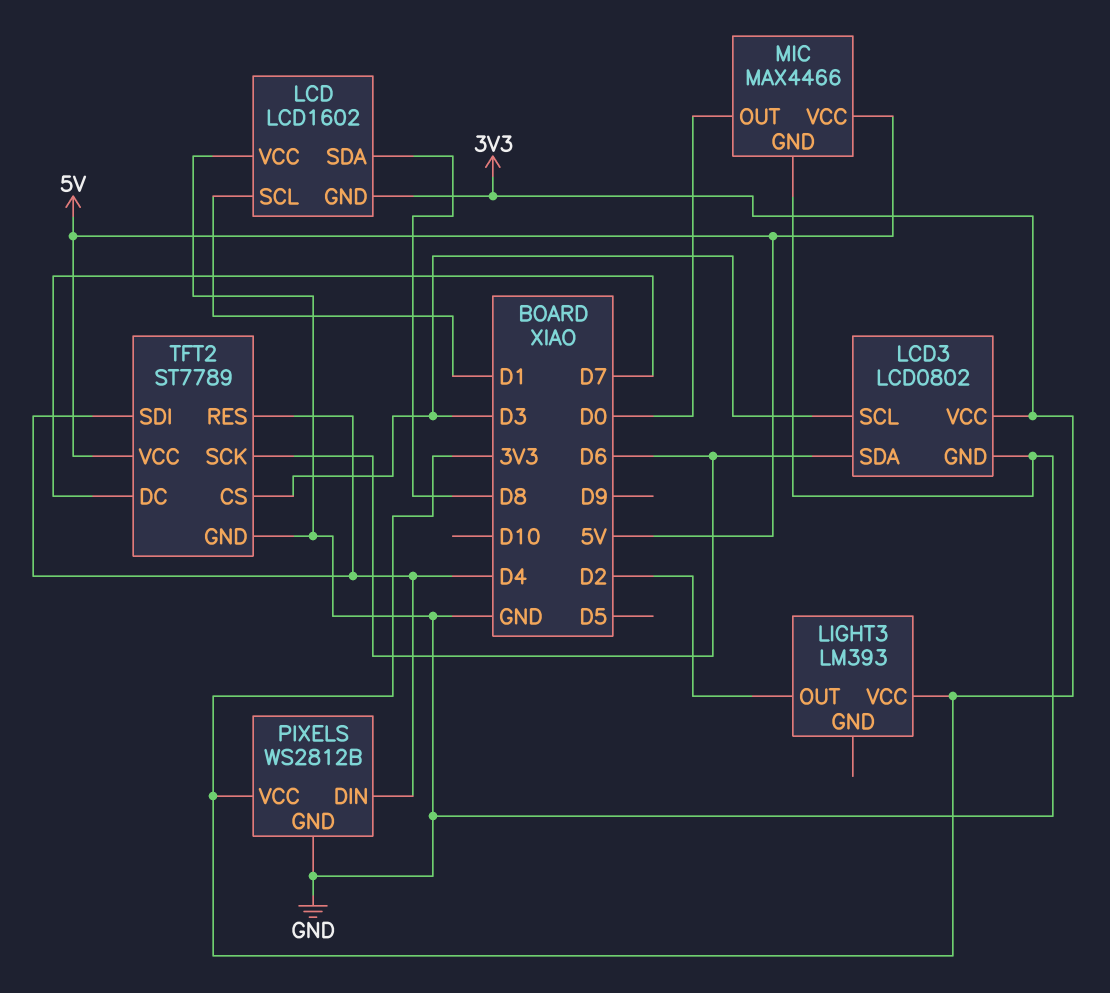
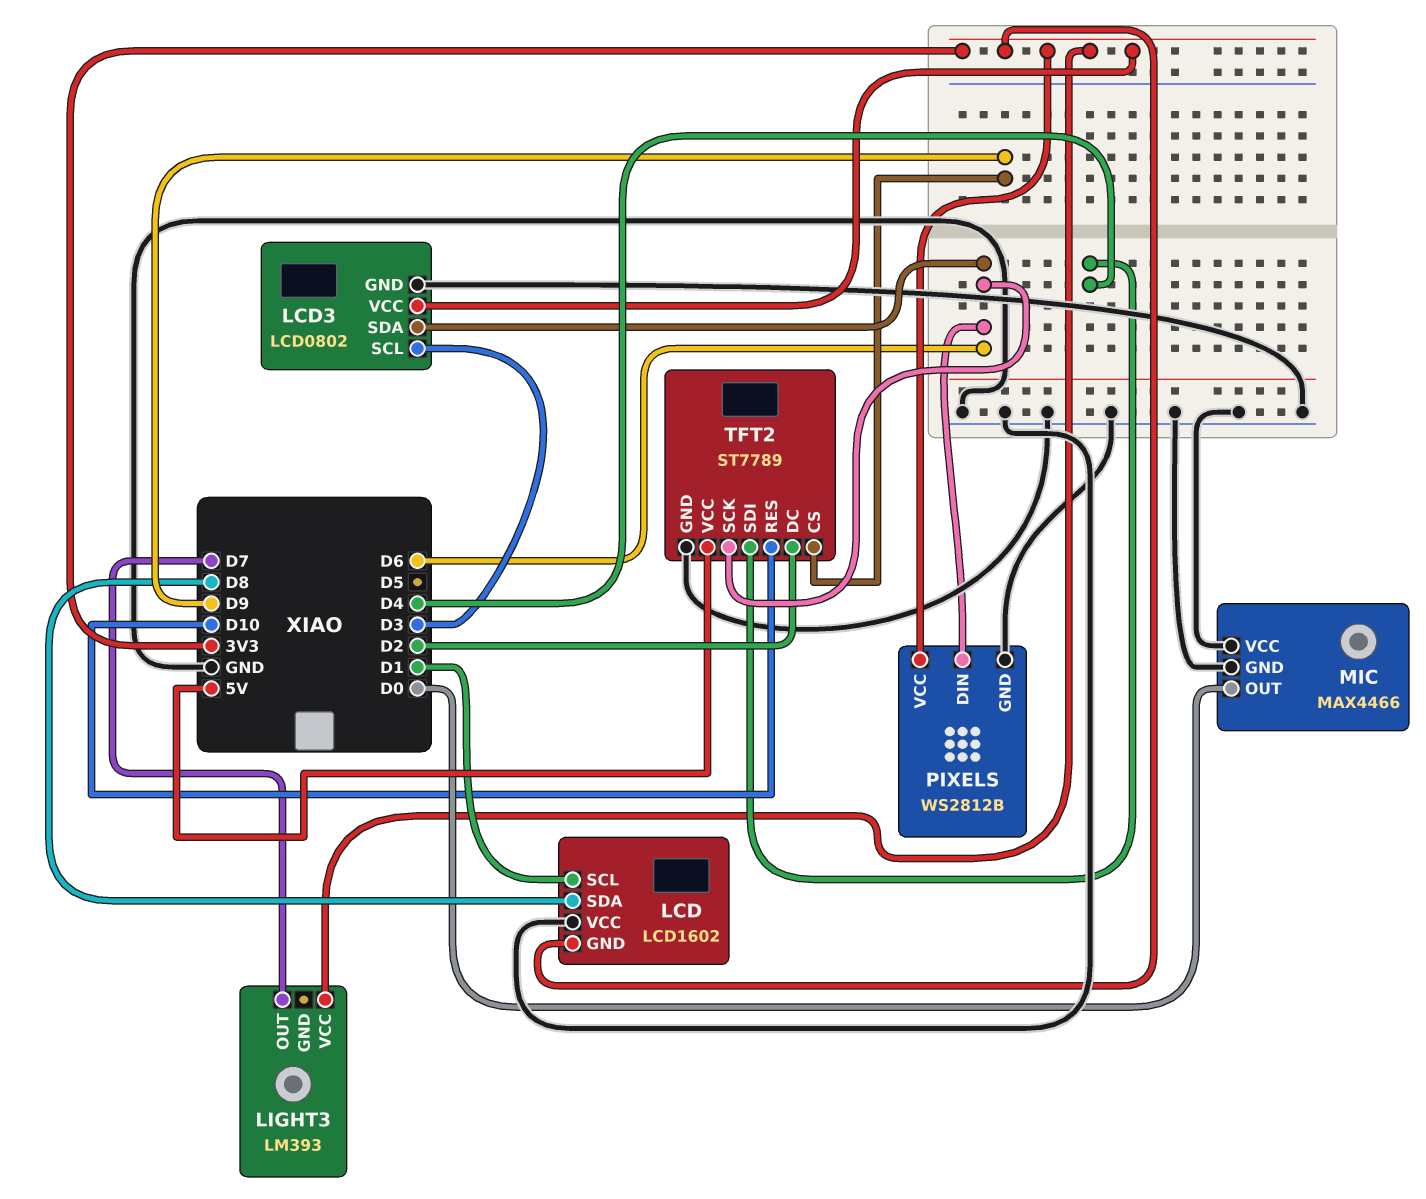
LIGHT3 pin OUT: D2 -> D7
MIC pin VCC: 5V -> GND
PIXELS pin DIN: D4 -> D6
TFT2 pin CS: D3 -> D9
TFT2 pin DC: D7 -> D2
TFT2 pin RES: D4 -> D10

